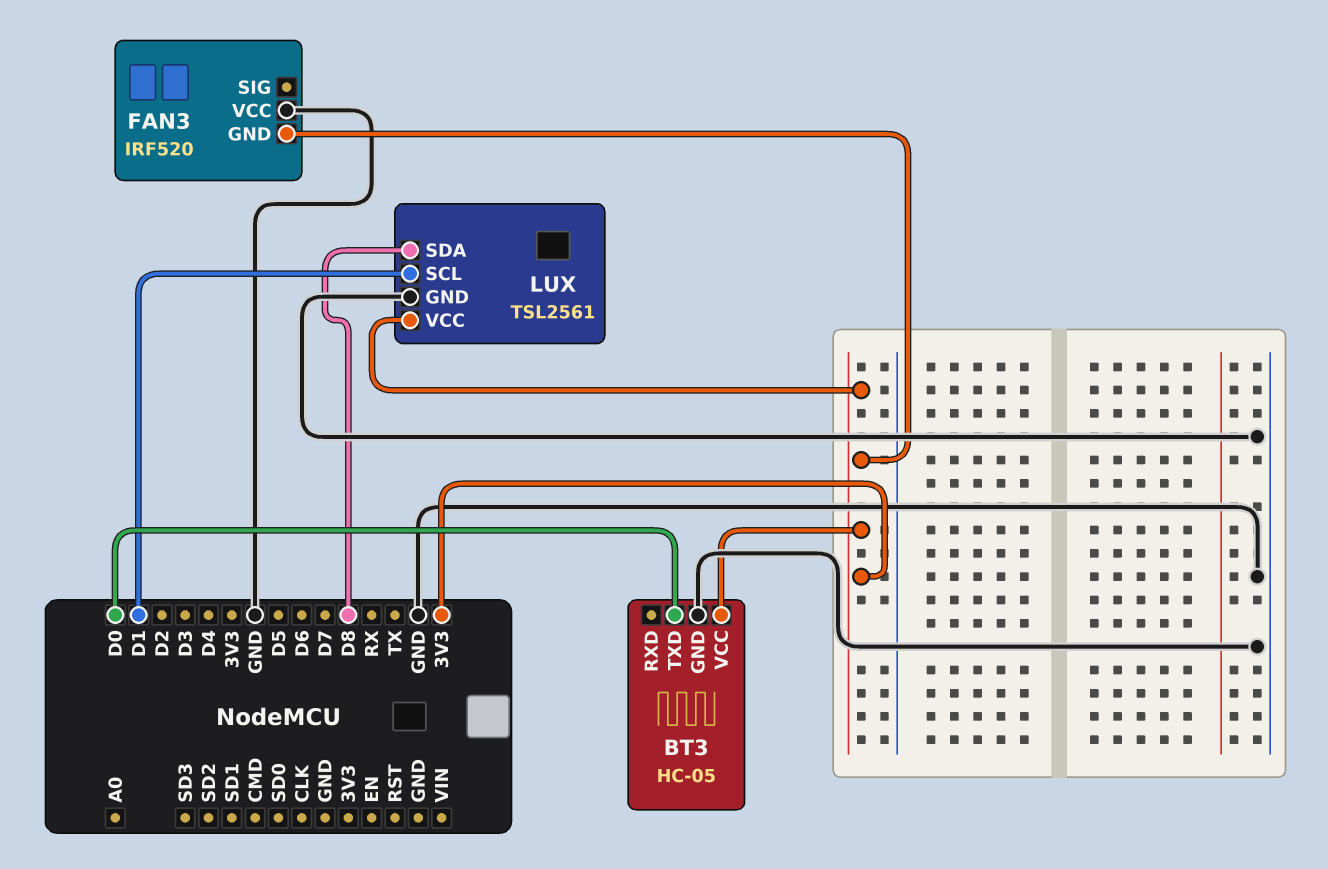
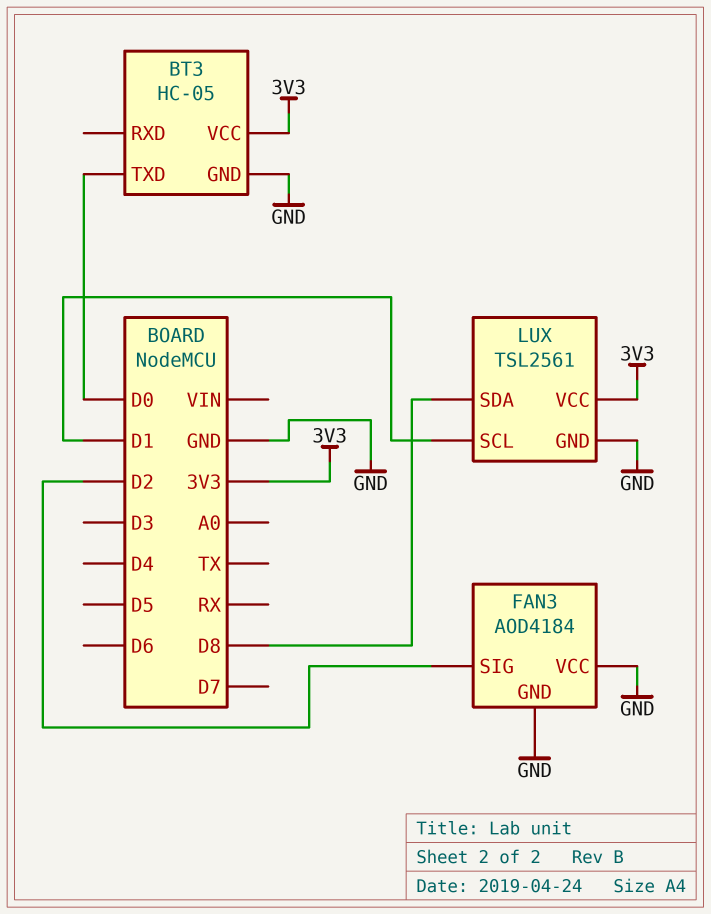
FAN3: IRF520 -> AOD4184
FAN3 pin GND: 3V3 -> GND
FAN3 pin SIG: none -> D2

